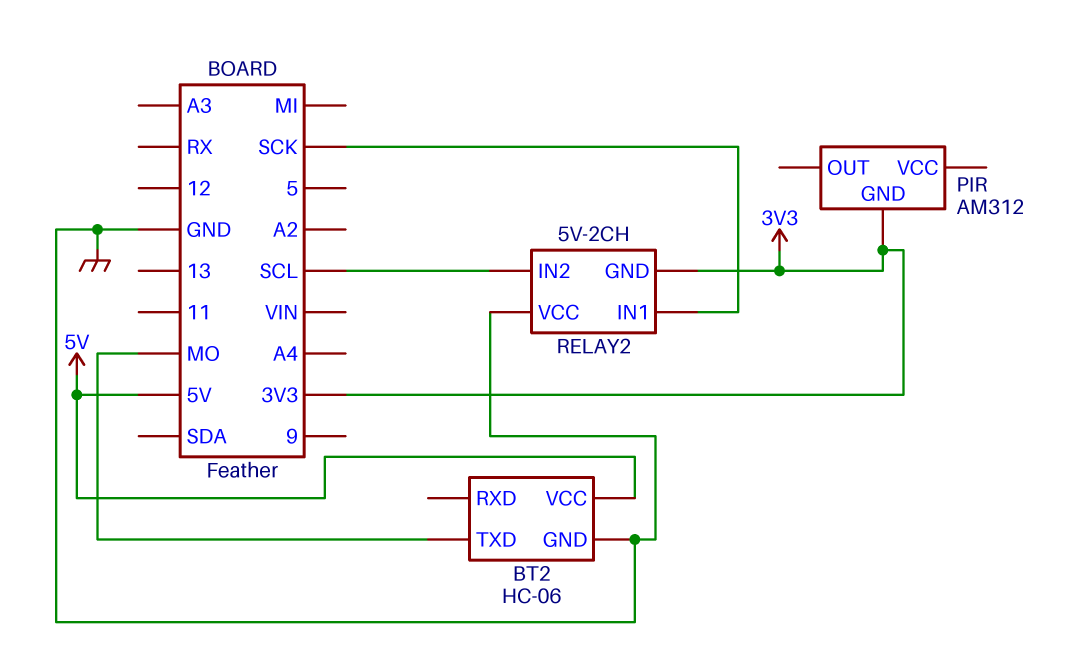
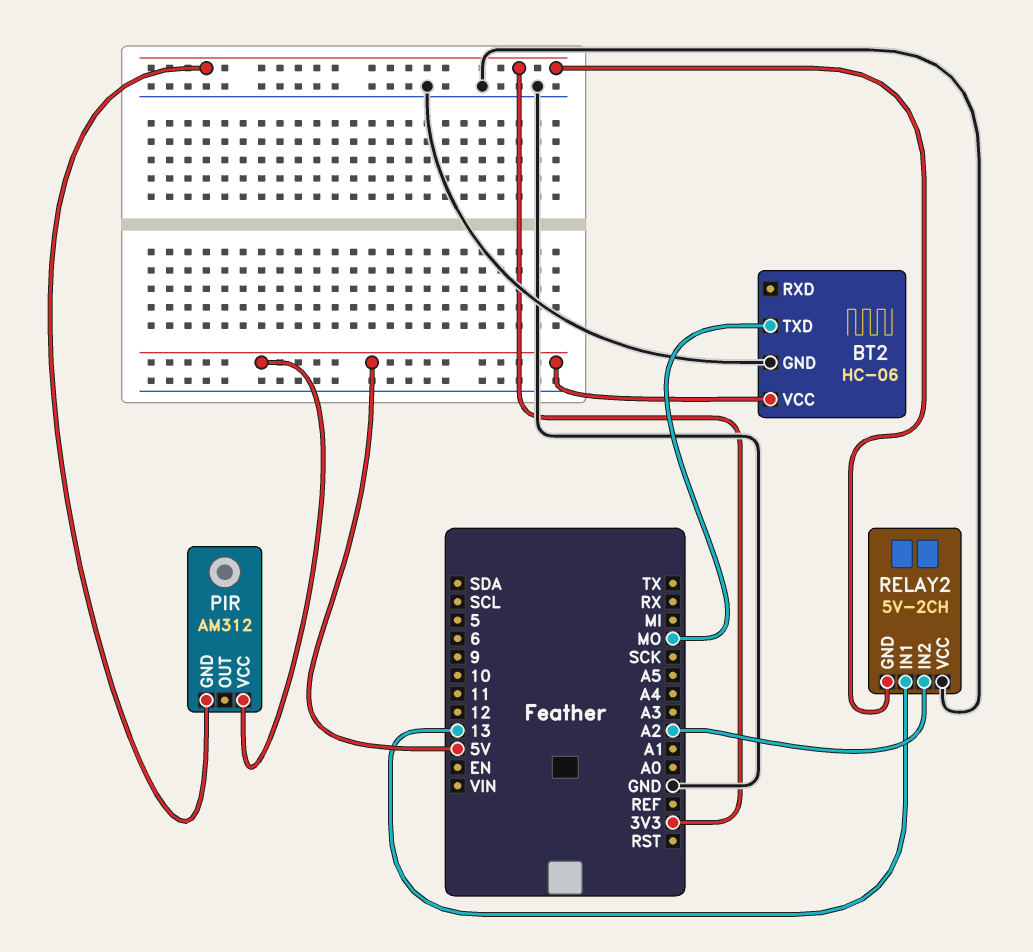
PIR pin VCC: none -> 5V
RELAY2 pin IN1: SCK -> 13
RELAY2 pin IN2: SCL -> A2

